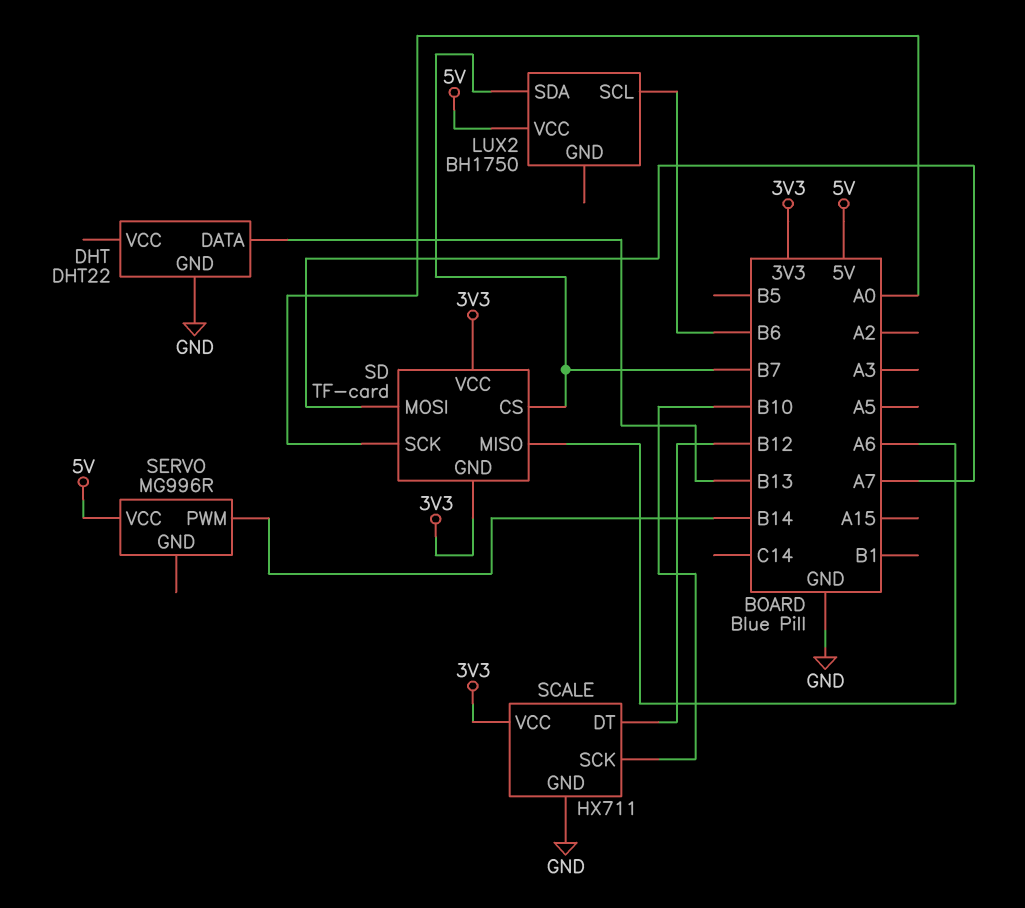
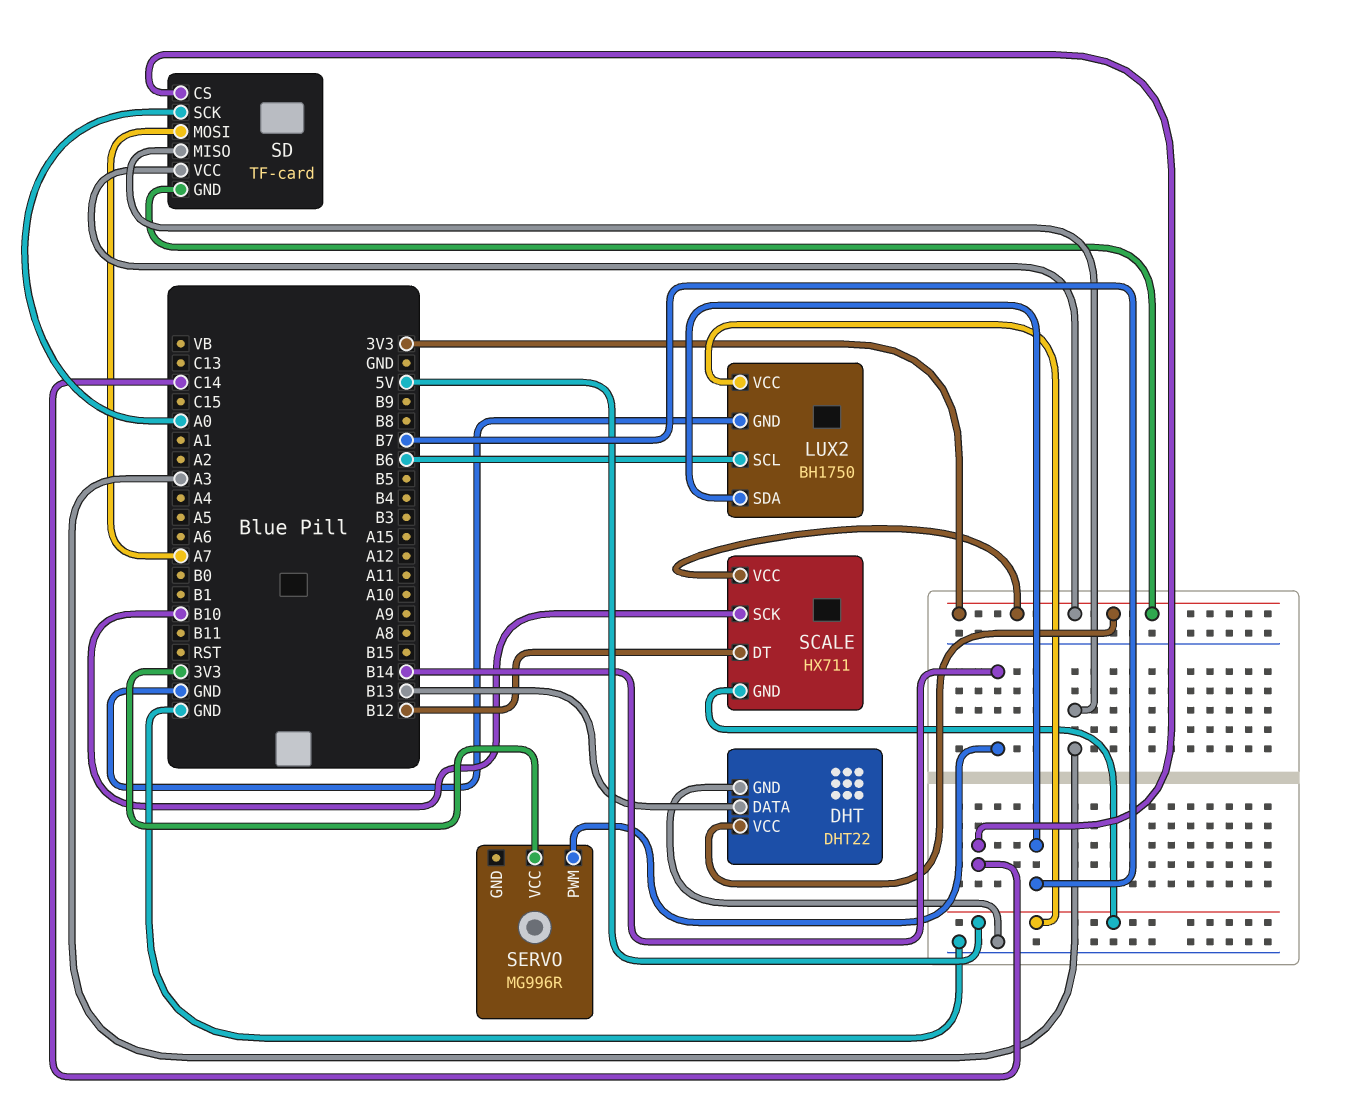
DHT pin VCC: none -> 3V3
LUX2 pin GND: none -> GND
SCALE pin GND: GND -> 5V
SD pin CS: B7 -> C14
SD pin MISO: A6 -> A3
SERVO pin VCC: 5V -> 3V3

